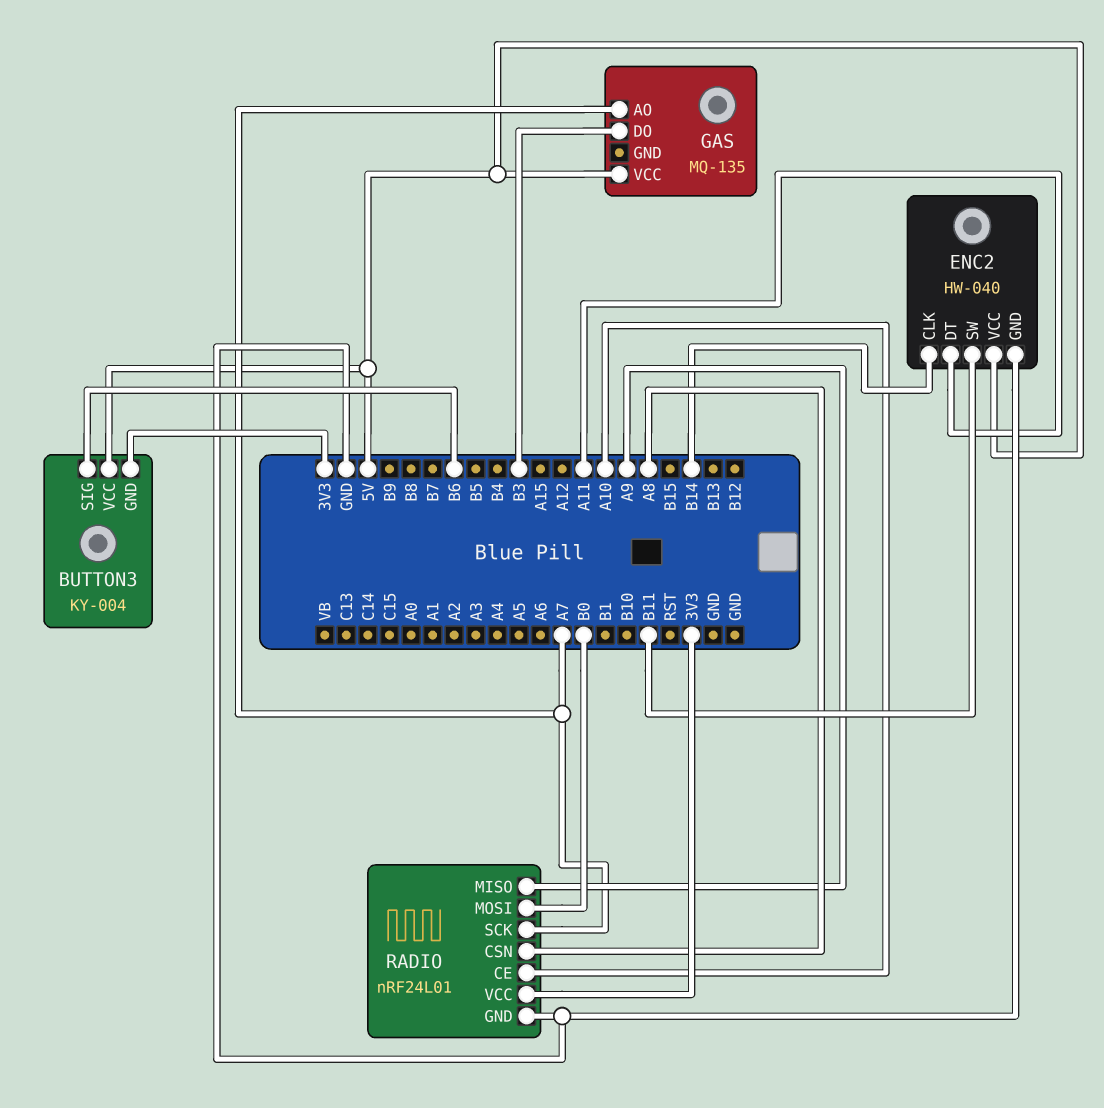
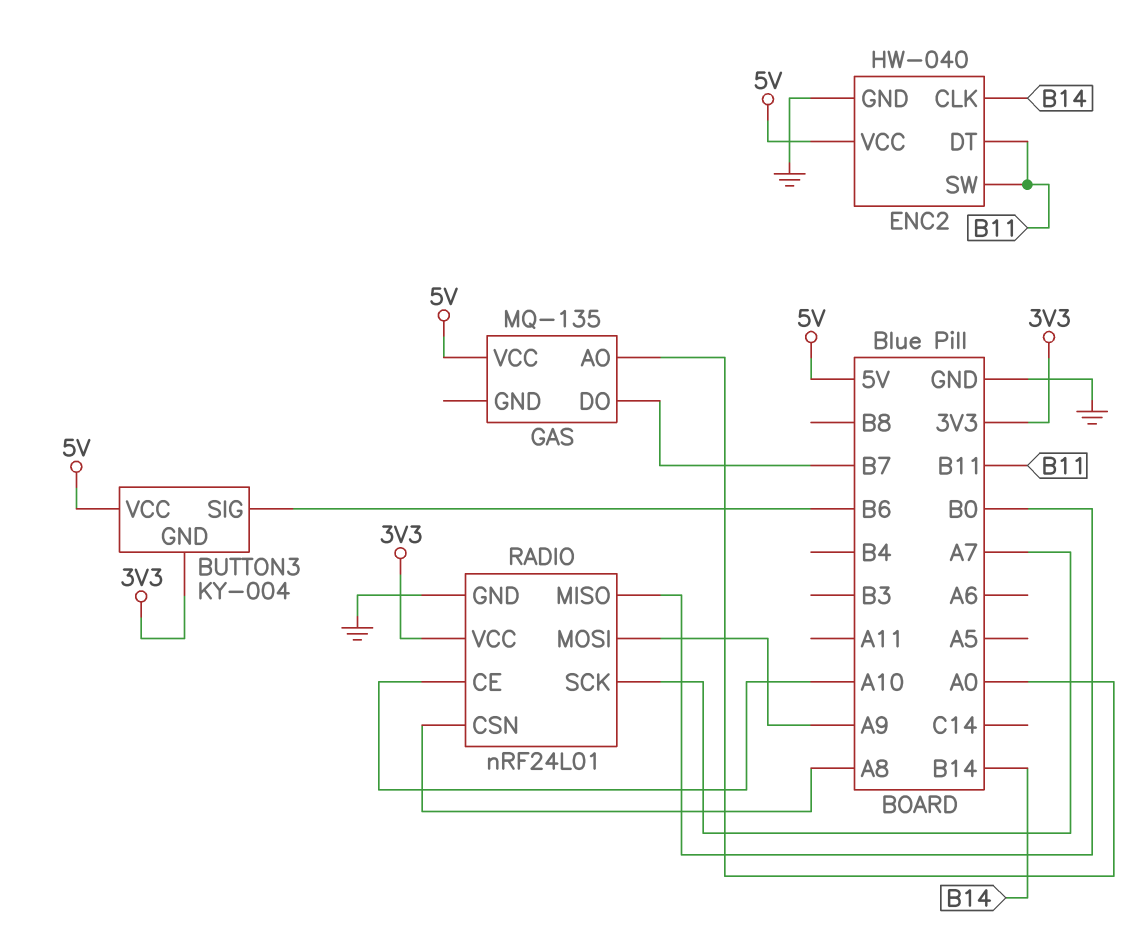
ENC2 pin DT: A11 -> B11
GAS pin AO: A7 -> A0
GAS pin DO: B3 -> B7
RADIO pin MISO: A9 -> B0
RADIO pin MOSI: B0 -> A9

